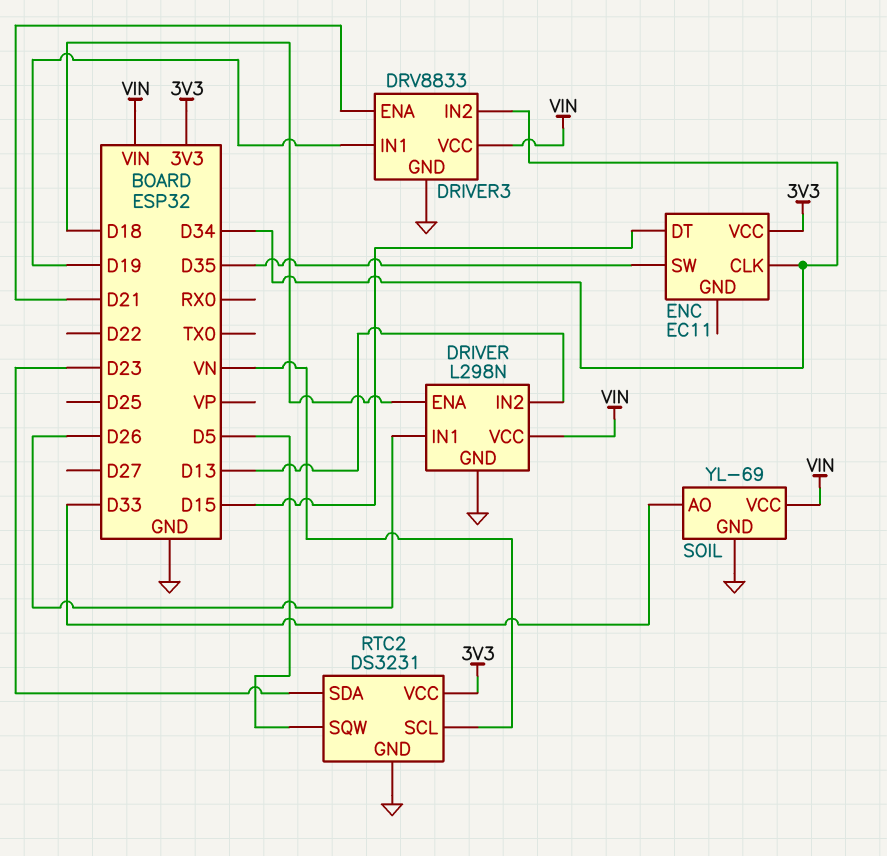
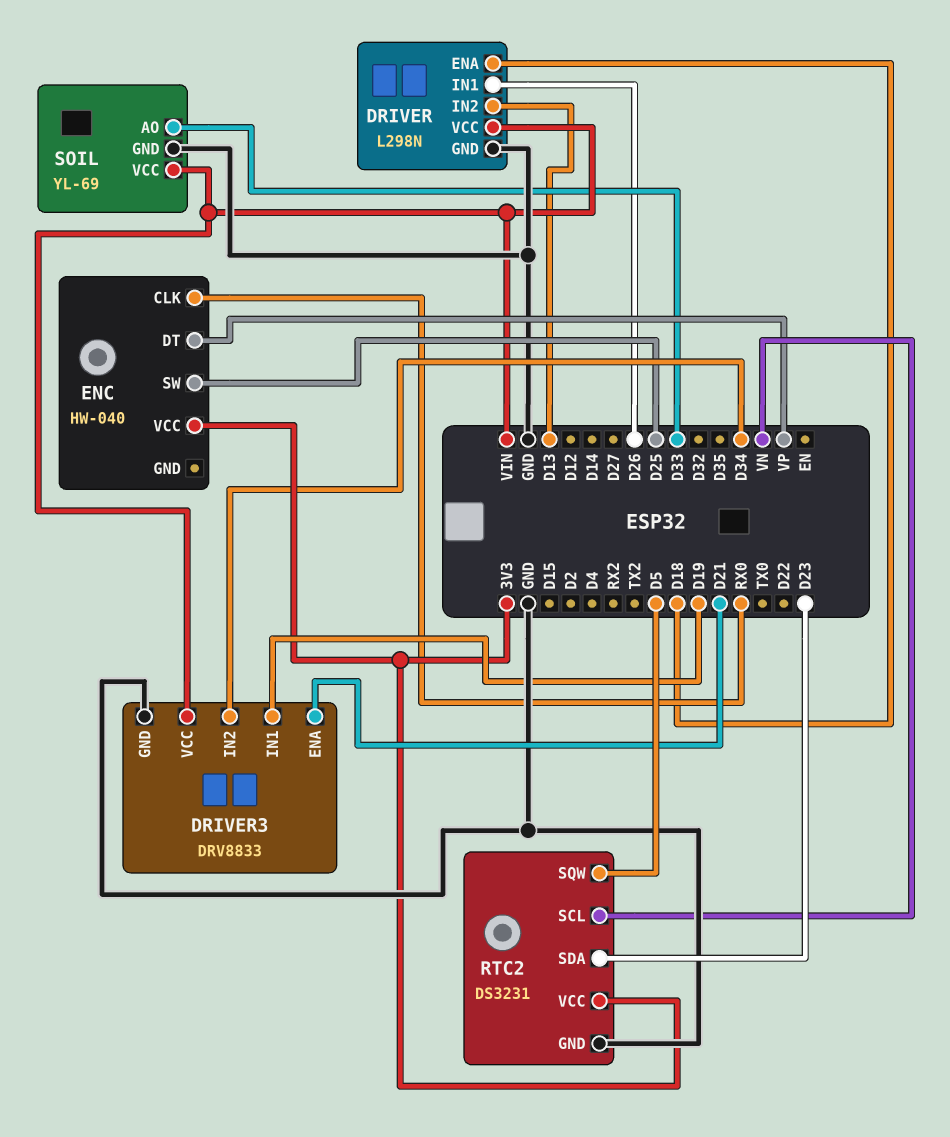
ENC: EC11 -> HW-040
ENC pin CLK: D34 -> RX0
ENC pin DT: D15 -> VP
ENC pin SW: D35 -> D25

